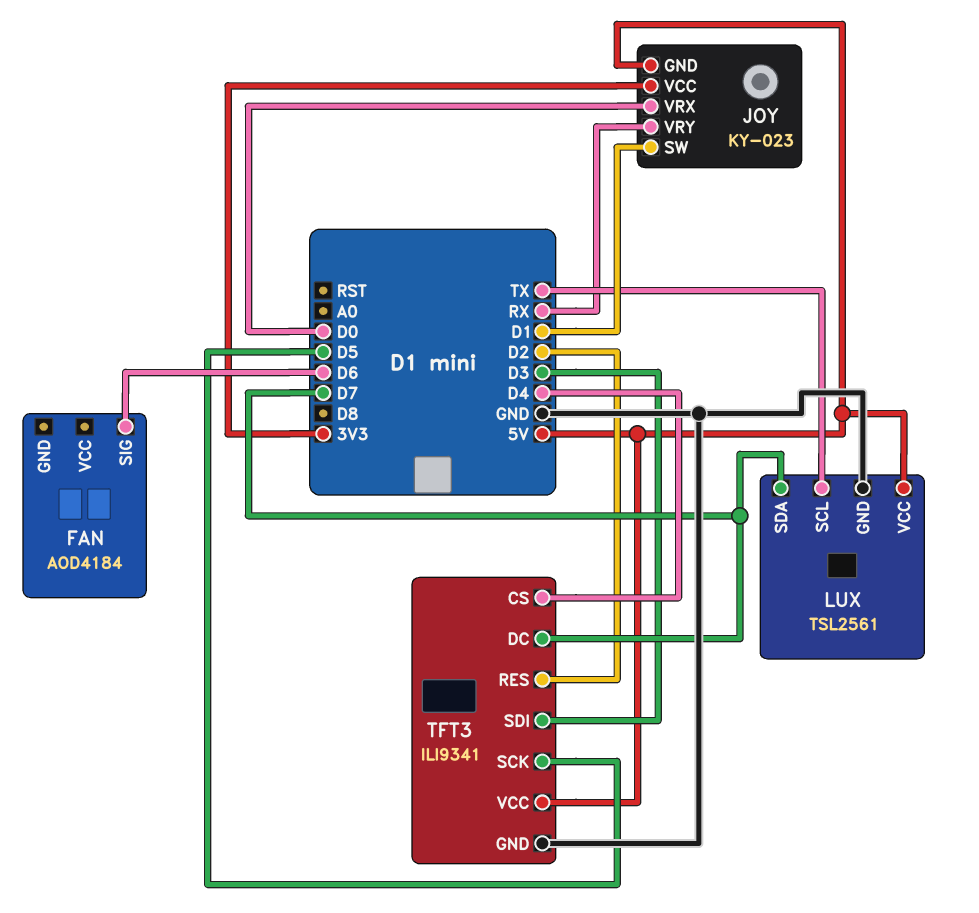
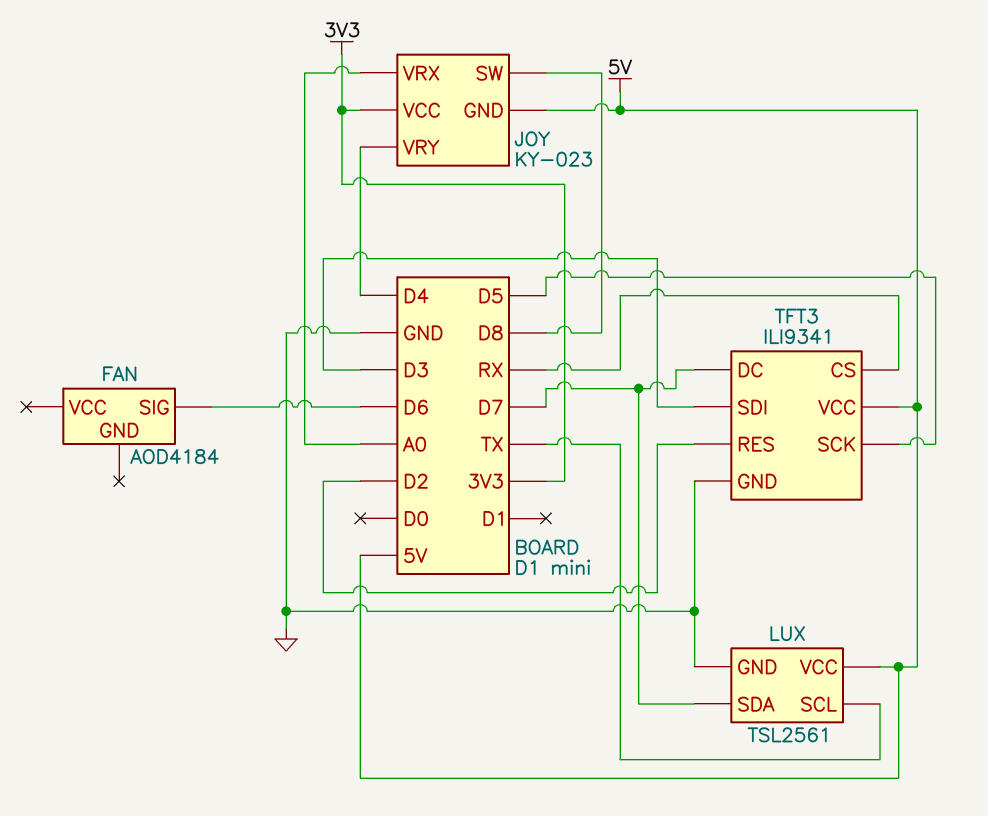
JOY pin SW: D1 -> D8
JOY pin VRX: D0 -> A0
JOY pin VRY: RX -> D4
TFT3 pin CS: D4 -> RX

